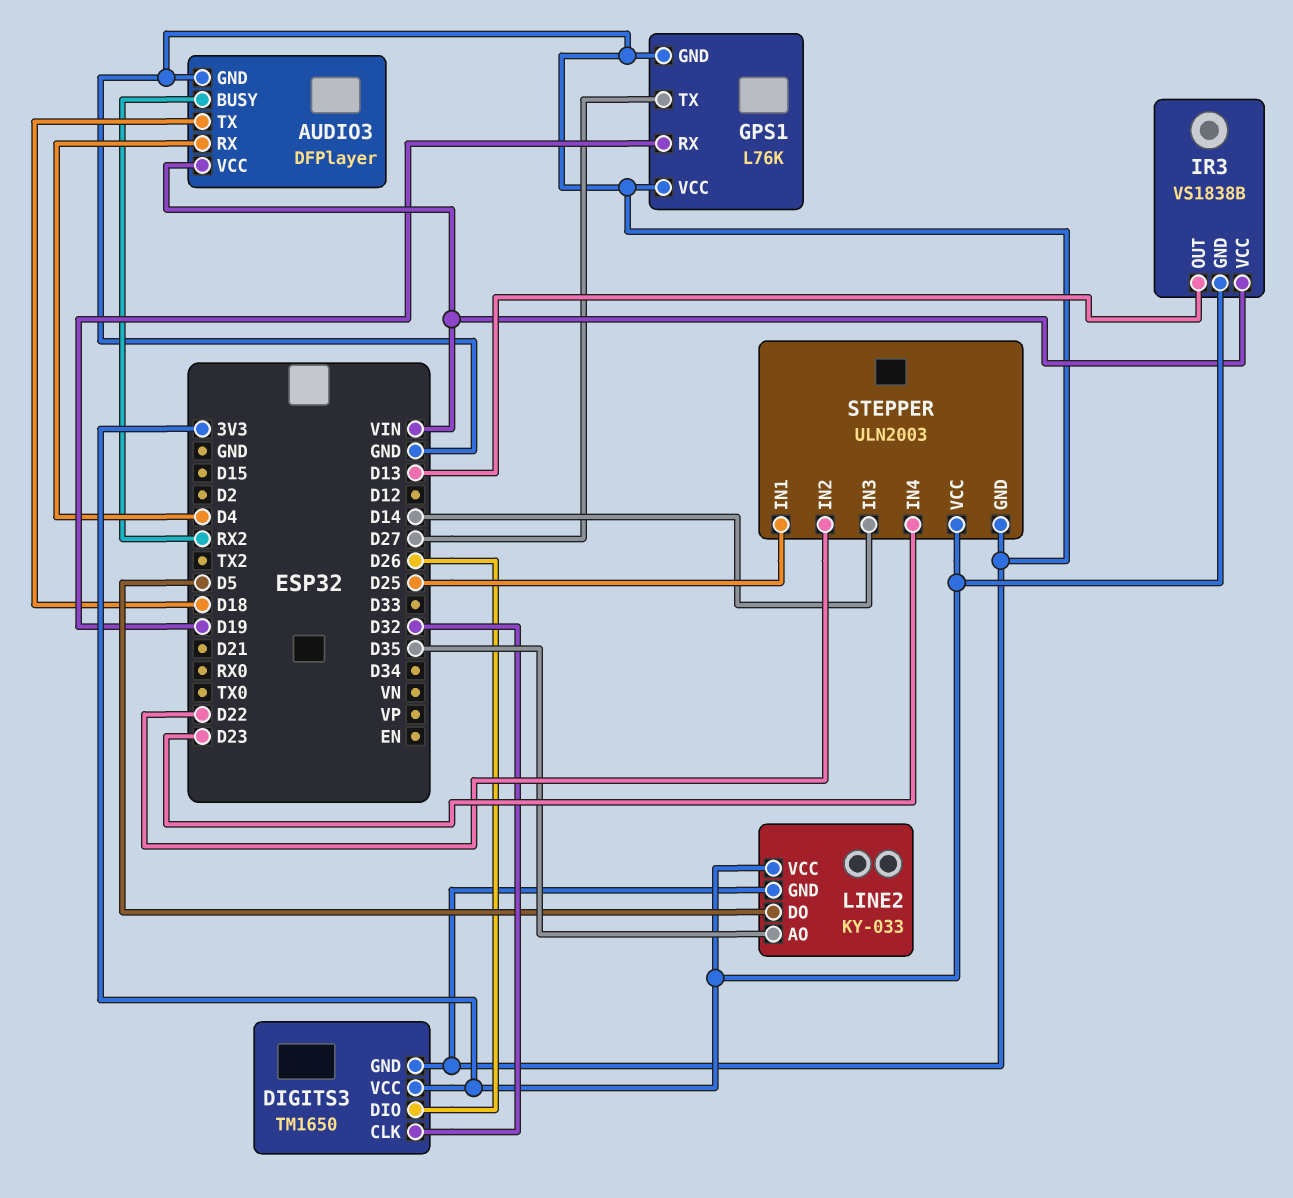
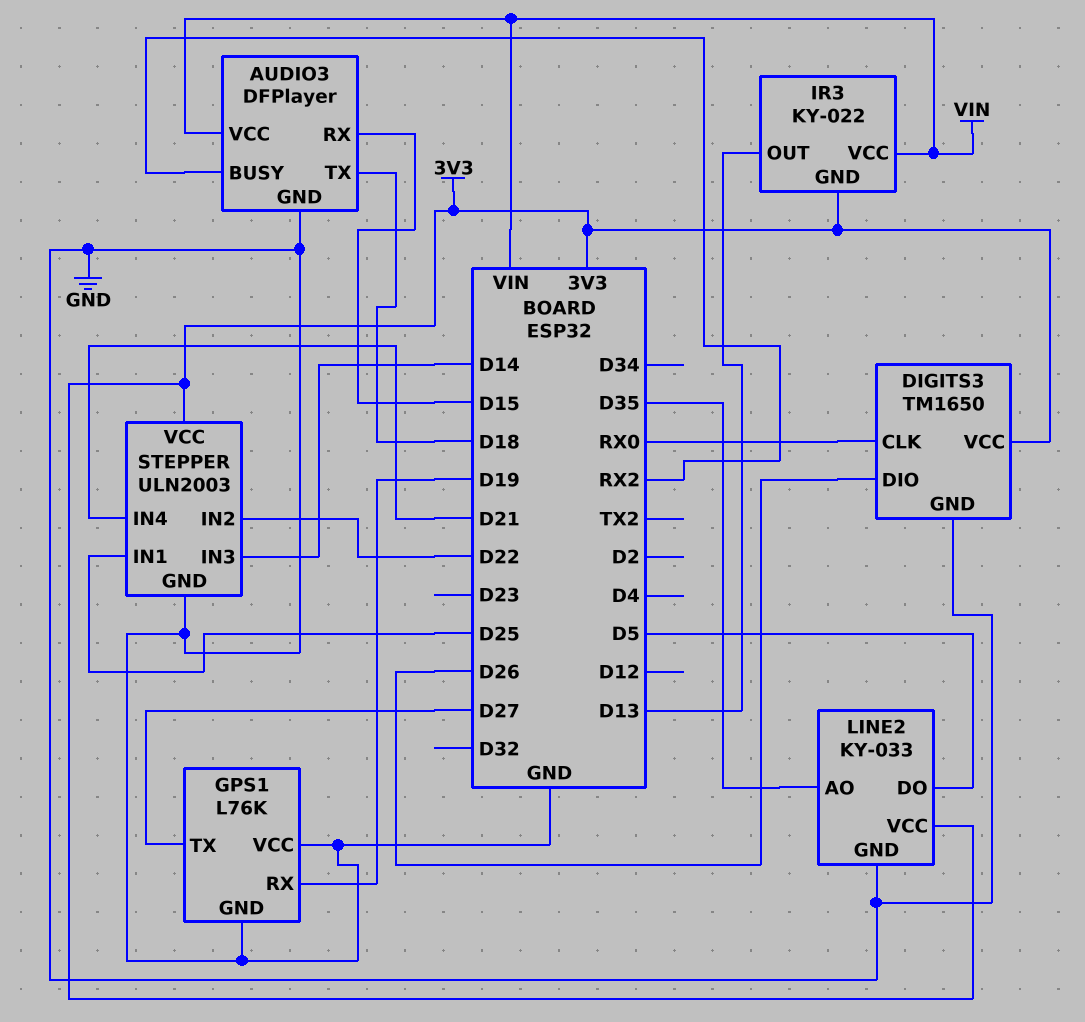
AUDIO3 pin RX: D4 -> D15
DIGITS3 pin CLK: D32 -> RX0
IR3: VS1838B -> KY-022
STEPPER pin IN4: D23 -> D21

